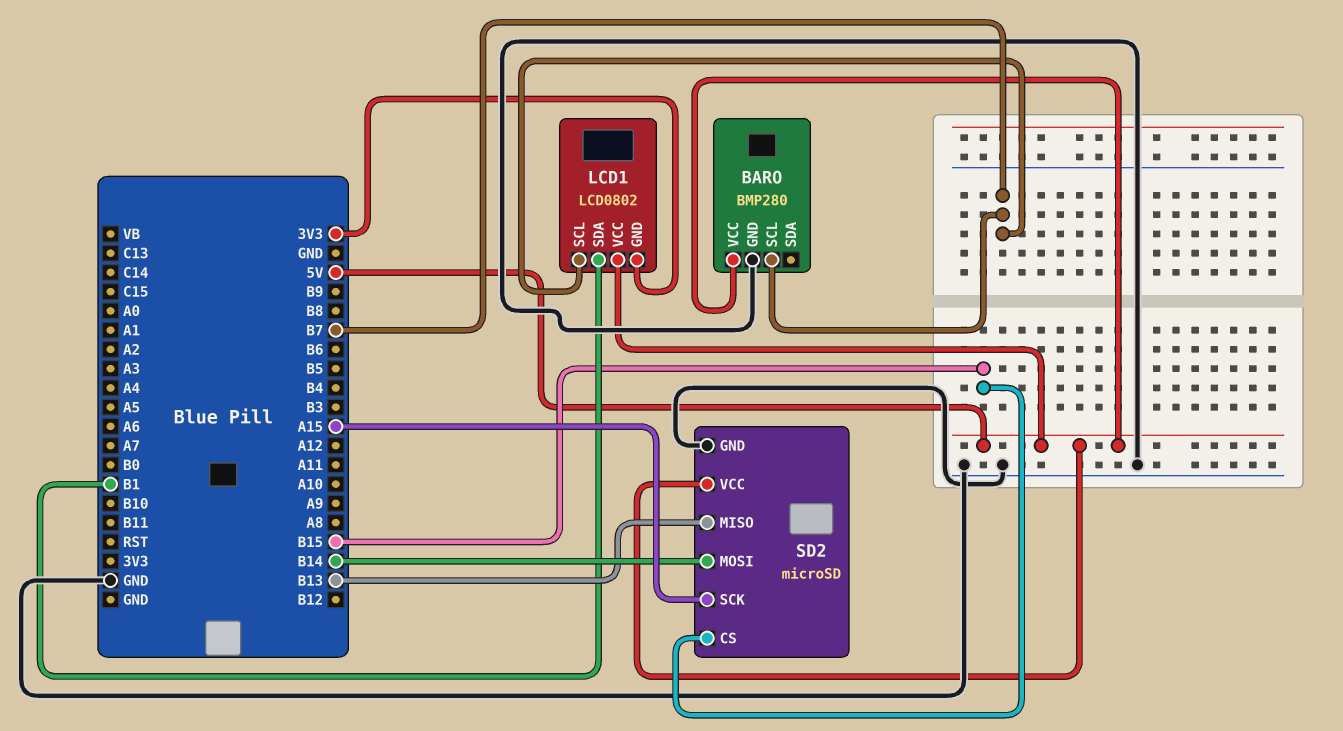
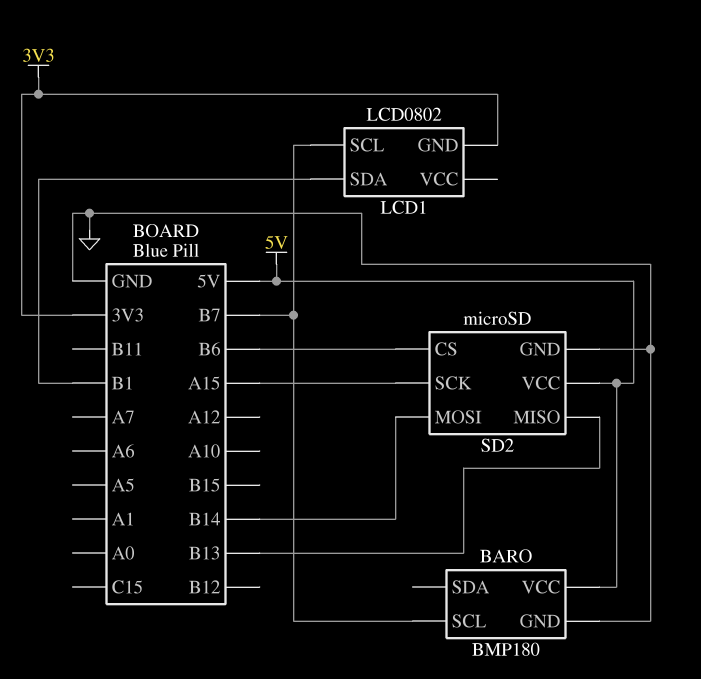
BARO: BMP280 -> BMP180
LCD1 pin VCC: 5V -> none
SD2 pin CS: B15 -> B6

